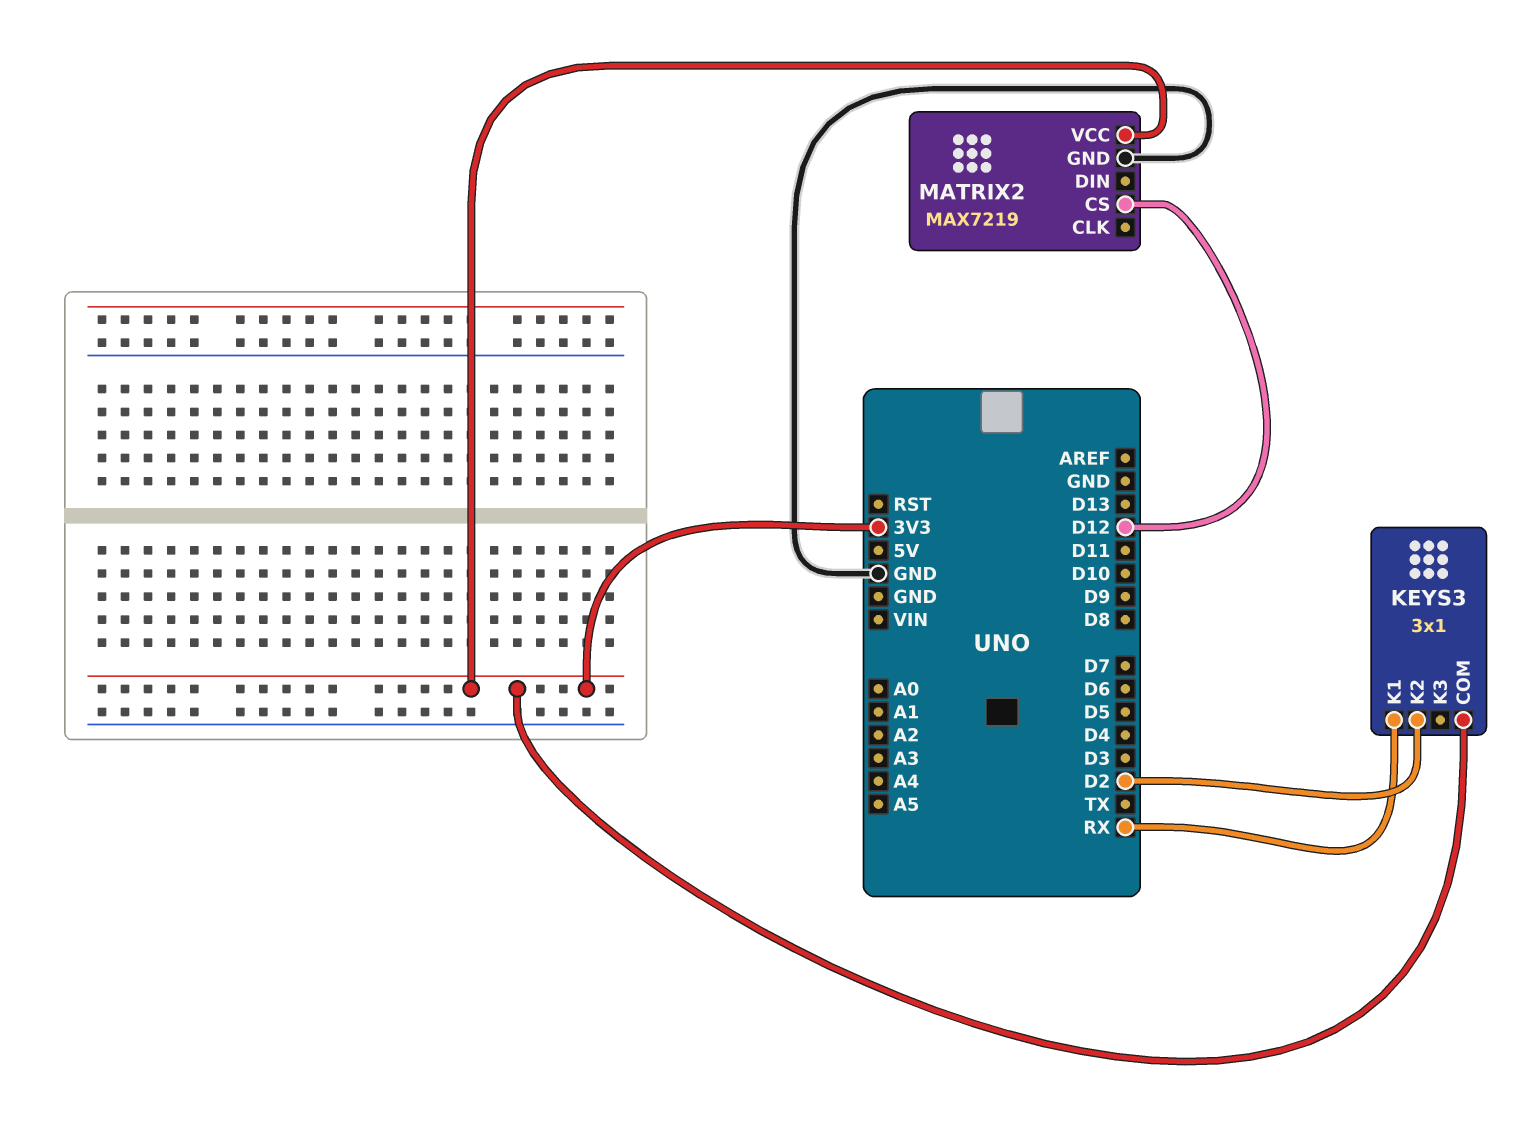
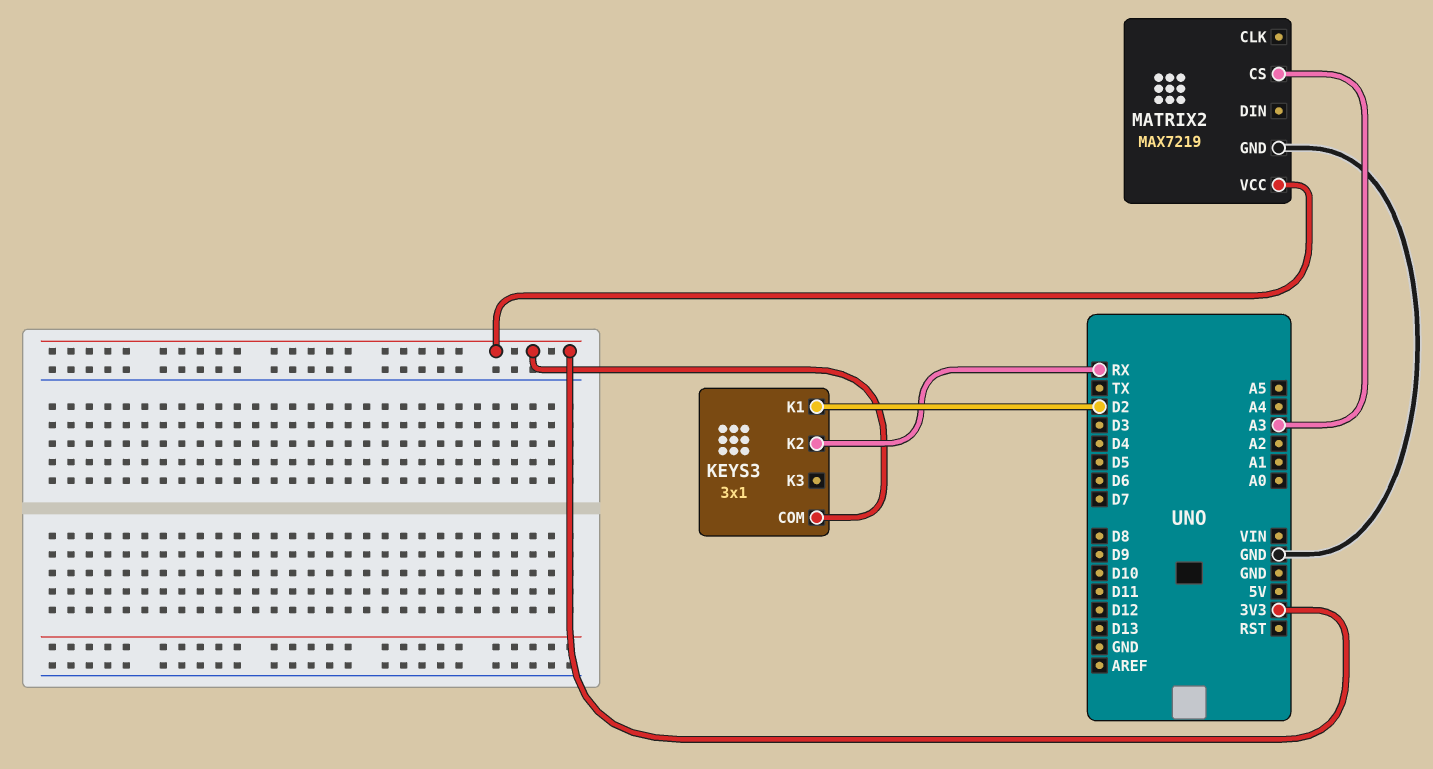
KEYS3 pin K1: RX -> D2
KEYS3 pin K2: D2 -> RX
MATRIX2 pin CS: D12 -> A3

